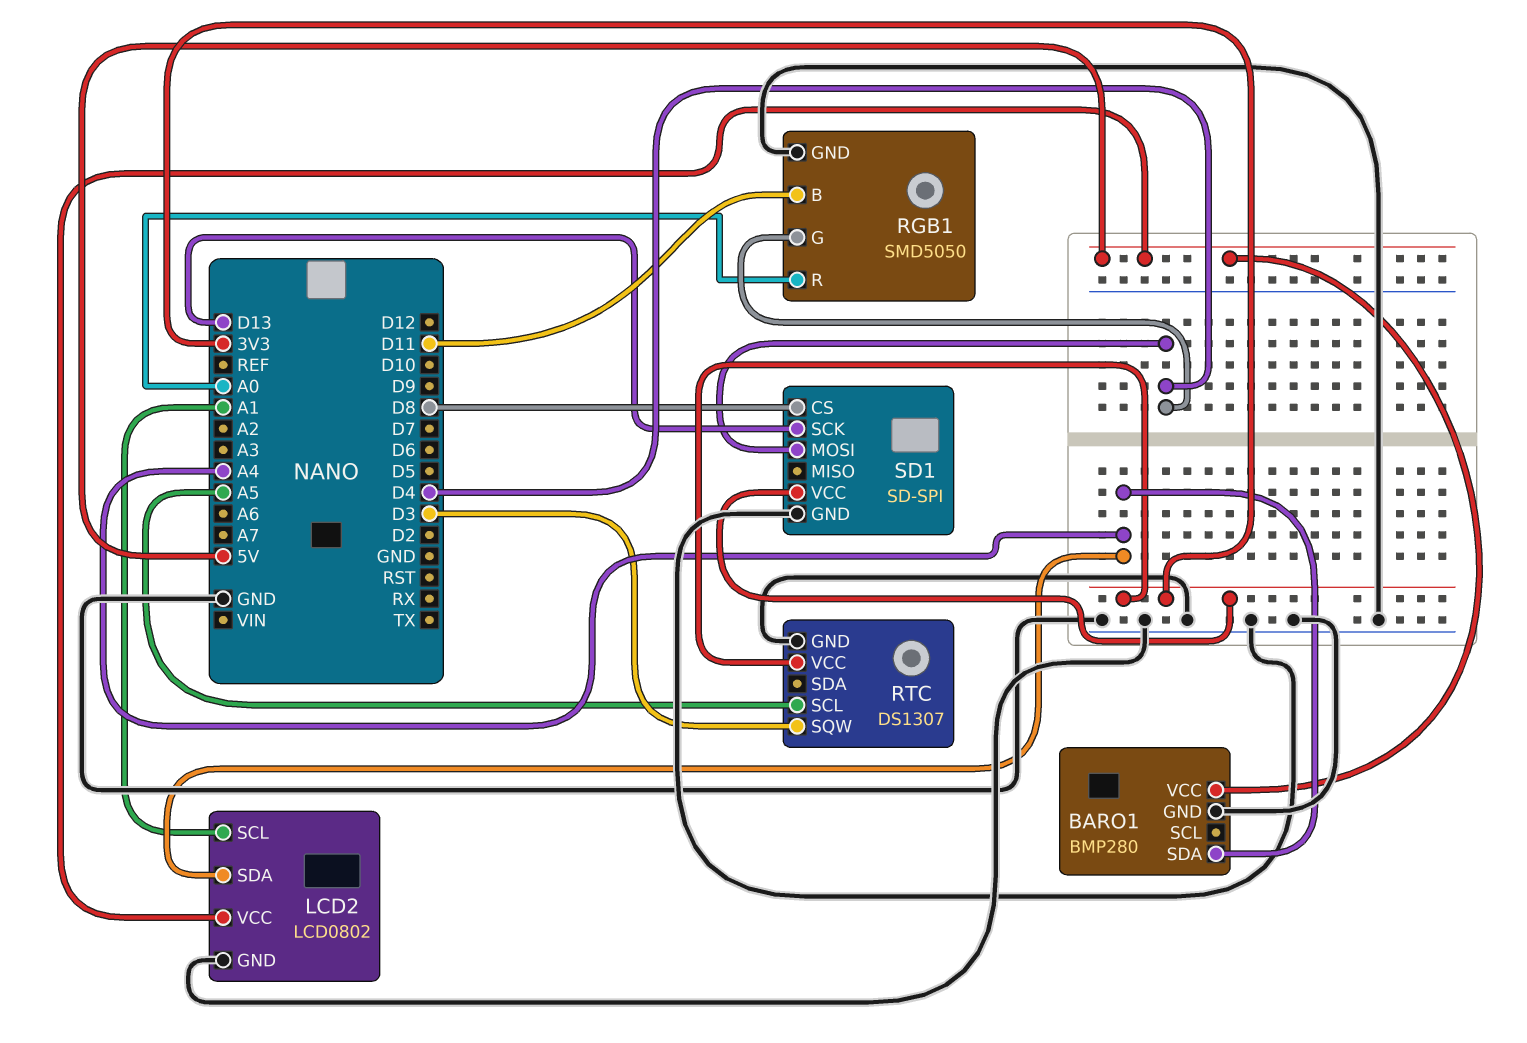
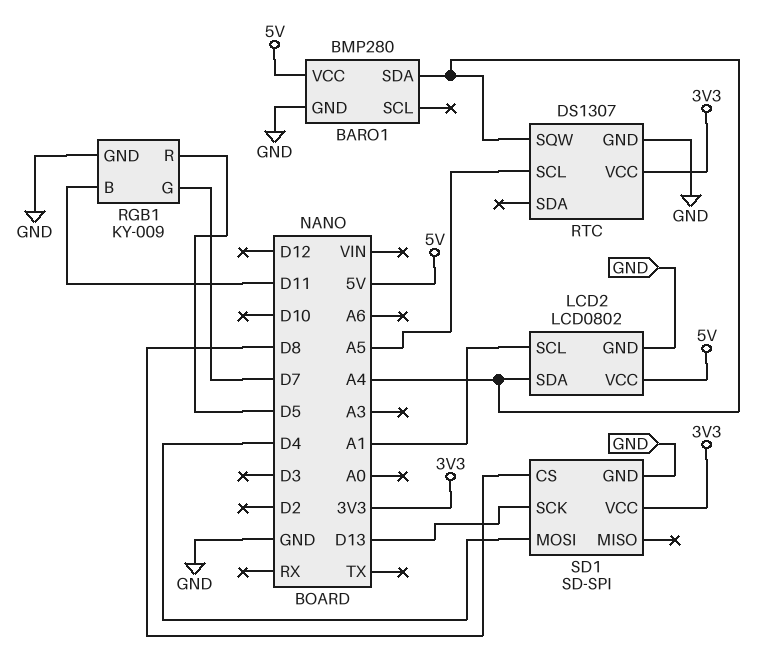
RGB1: SMD5050 -> KY-009
RGB1 pin G: D4 -> D7
RGB1 pin R: A0 -> D5
RTC pin SQW: D3 -> A4

